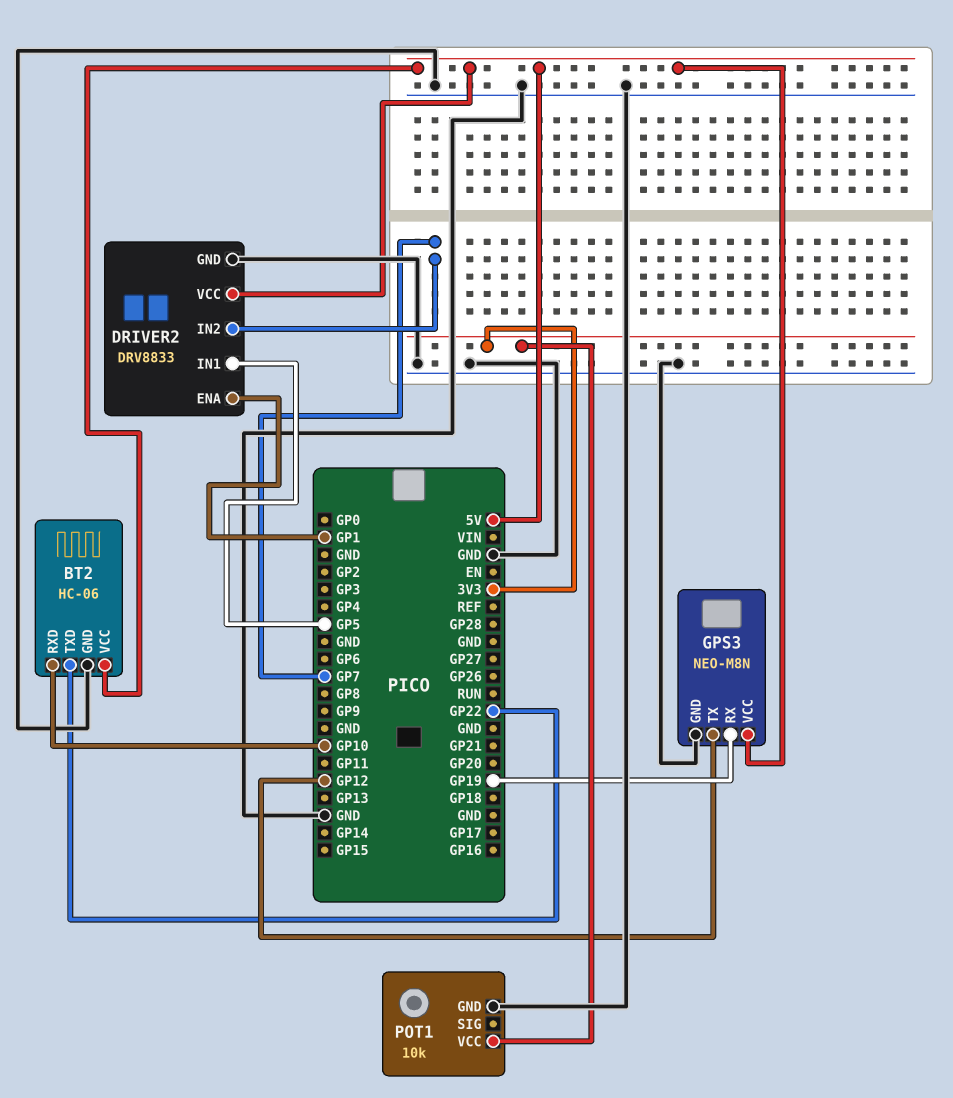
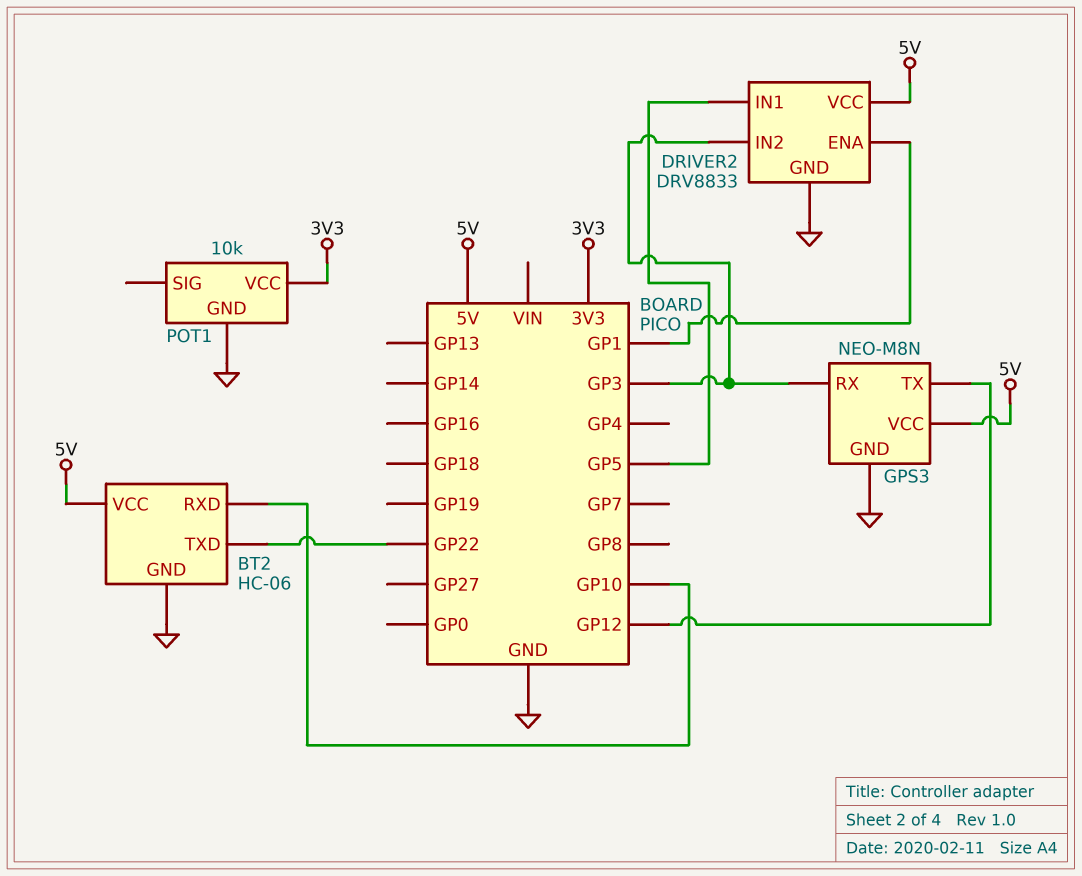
DRIVER2 pin IN2: GP7 -> GP3
GPS3 pin RX: GP19 -> GP3

